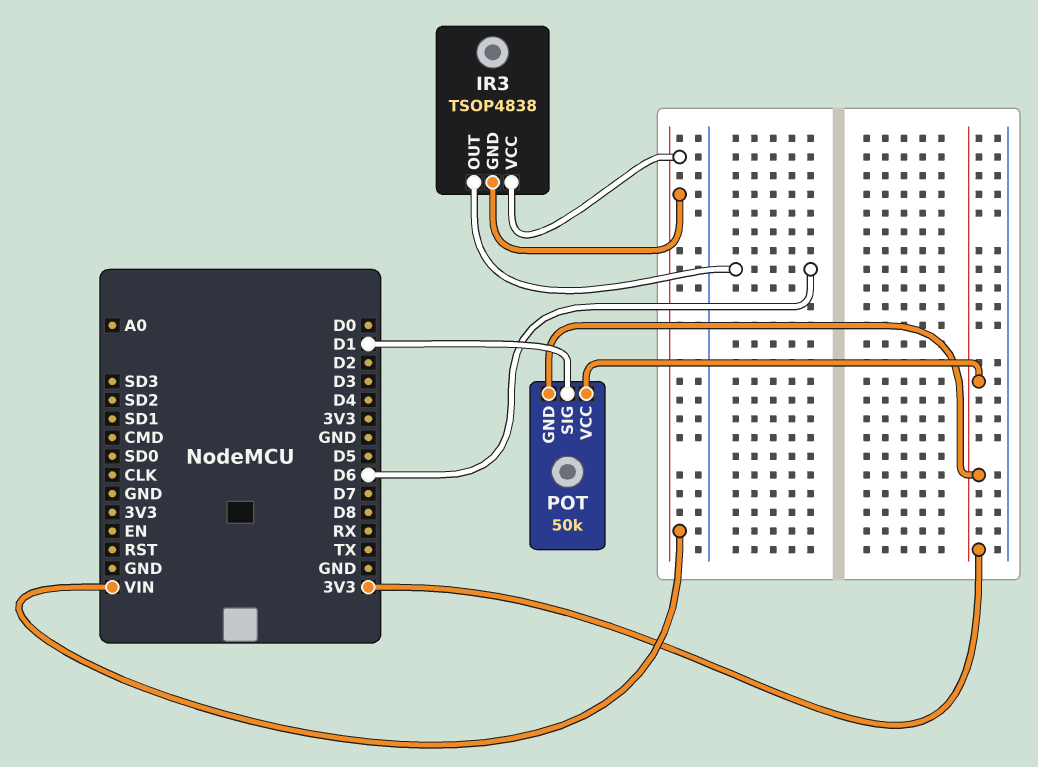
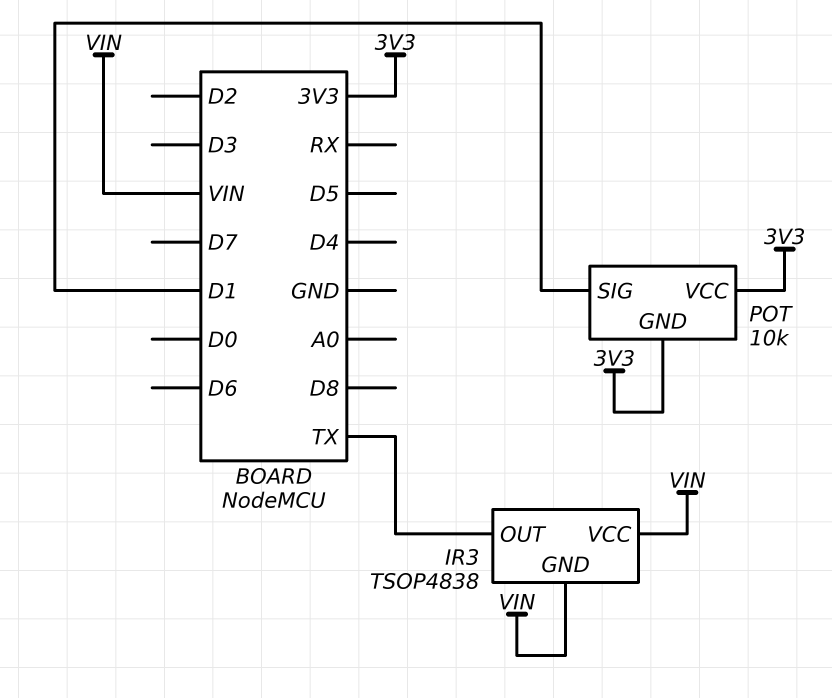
IR3 pin OUT: D6 -> TX
POT: 50k -> 10k

